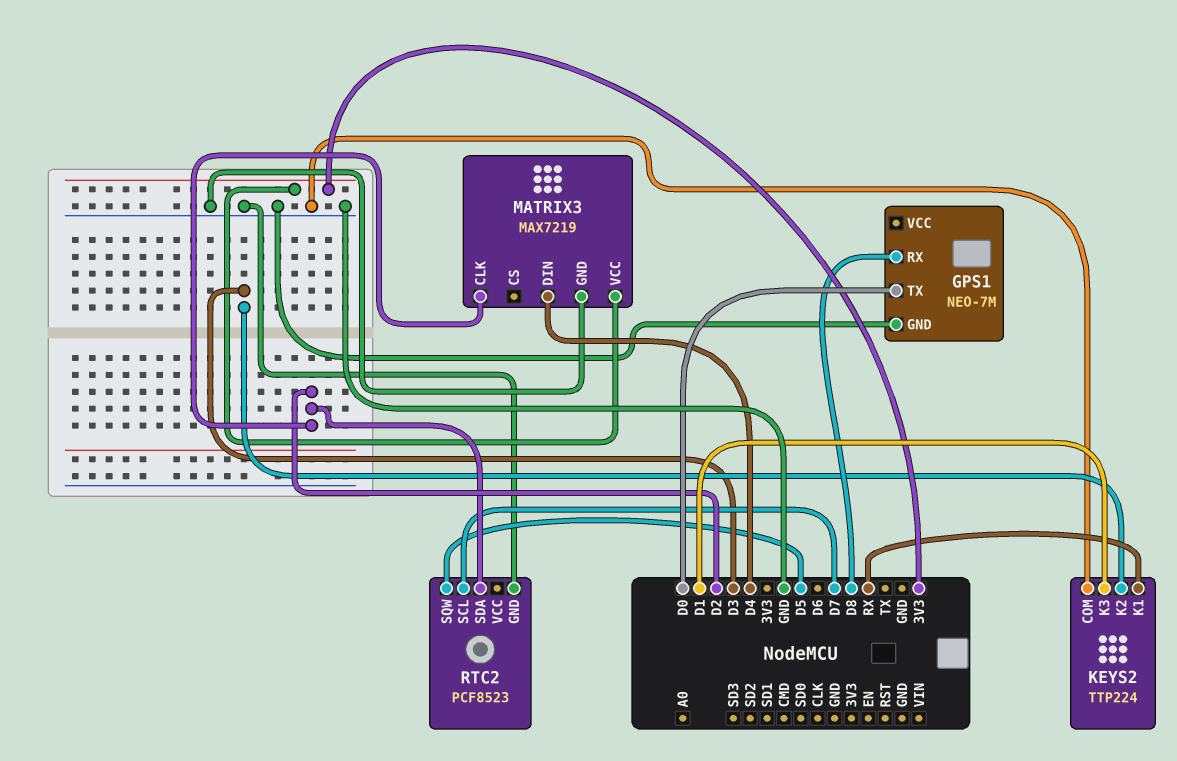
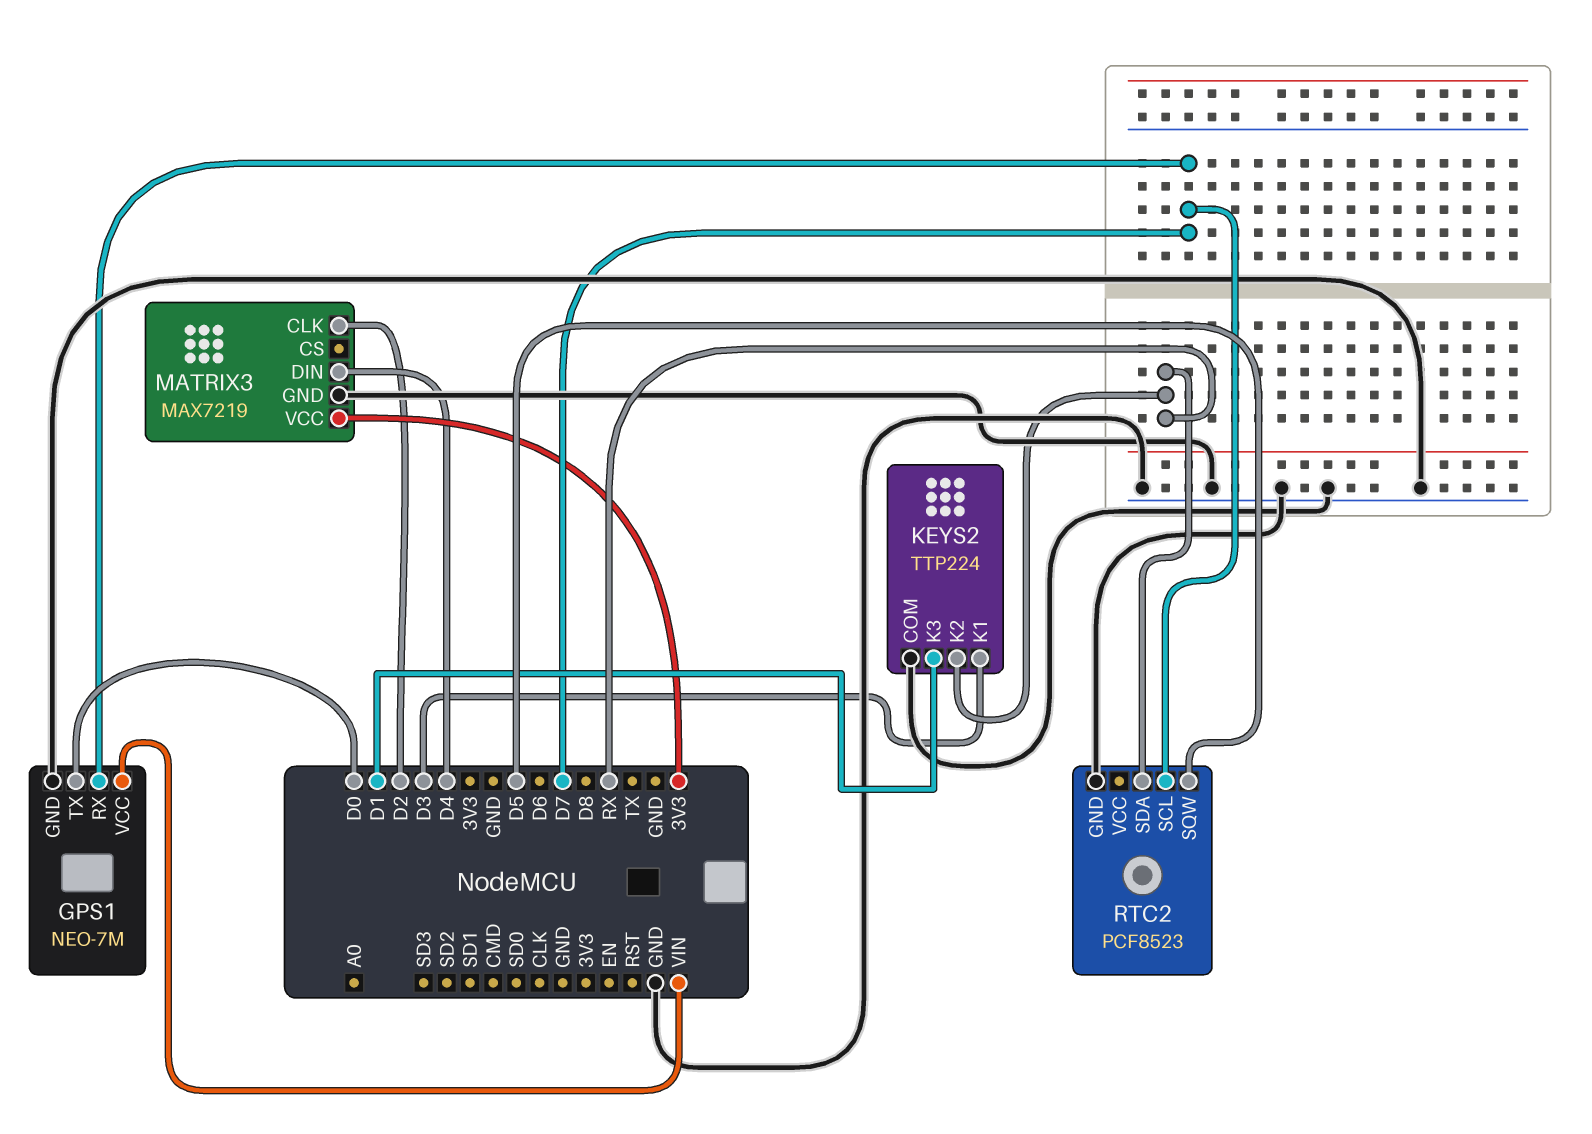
GPS1 pin RX: D8 -> D7
GPS1 pin VCC: none -> VIN
KEYS2 pin K1: RX -> D3
KEYS2 pin K2: D3 -> RX
RTC2 pin SDA: D2 -> RX

